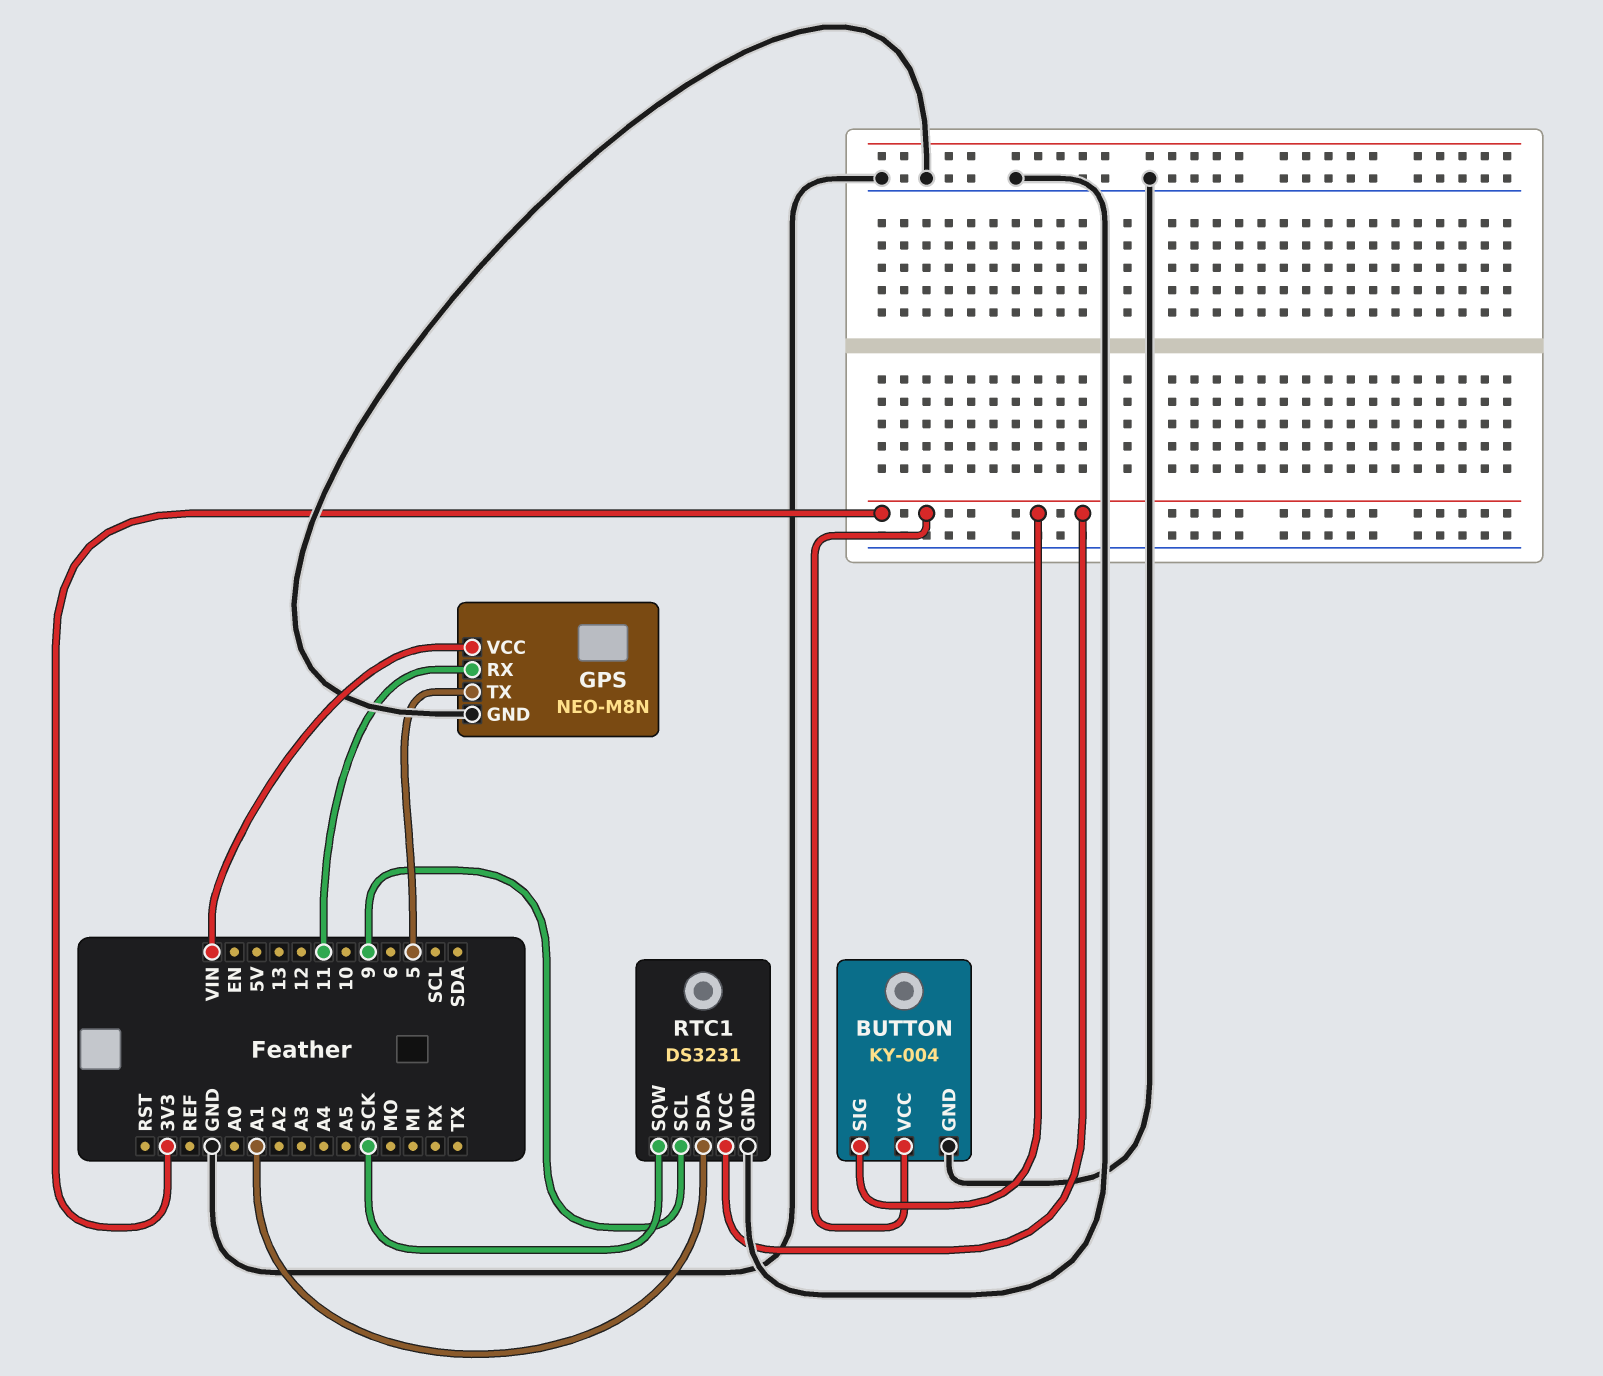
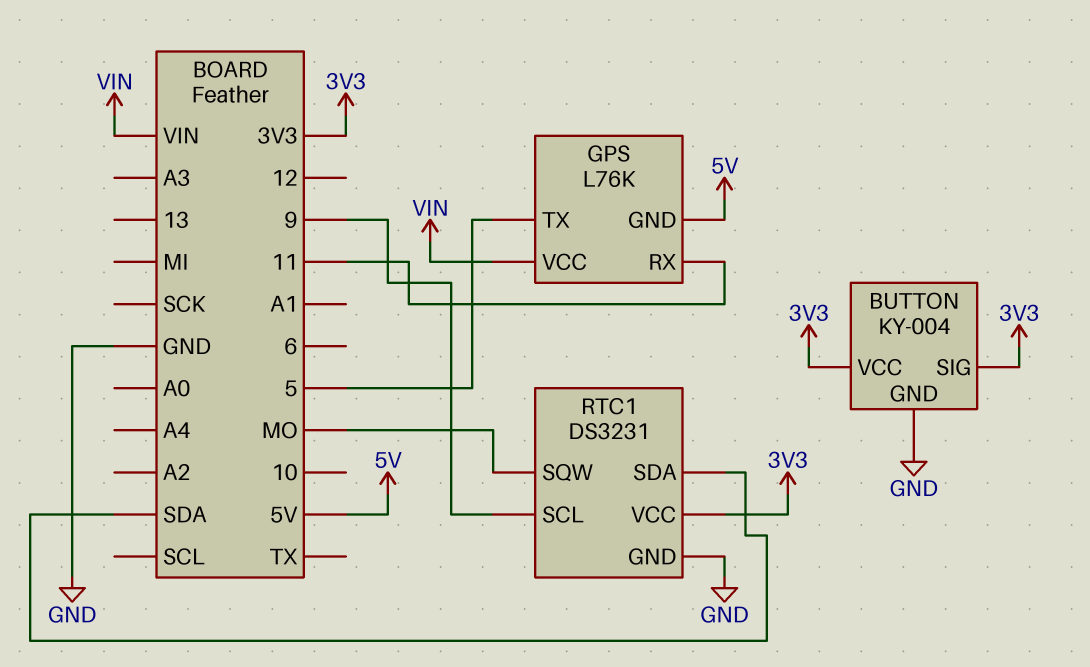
GPS: NEO-M8N -> L76K
GPS pin GND: GND -> 5V
RTC1 pin SDA: A1 -> SDA
RTC1 pin SQW: SCK -> MO

